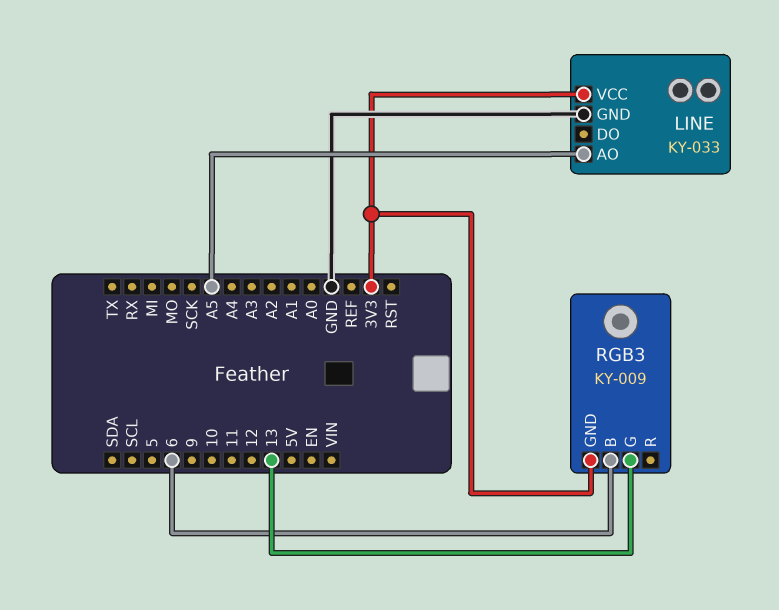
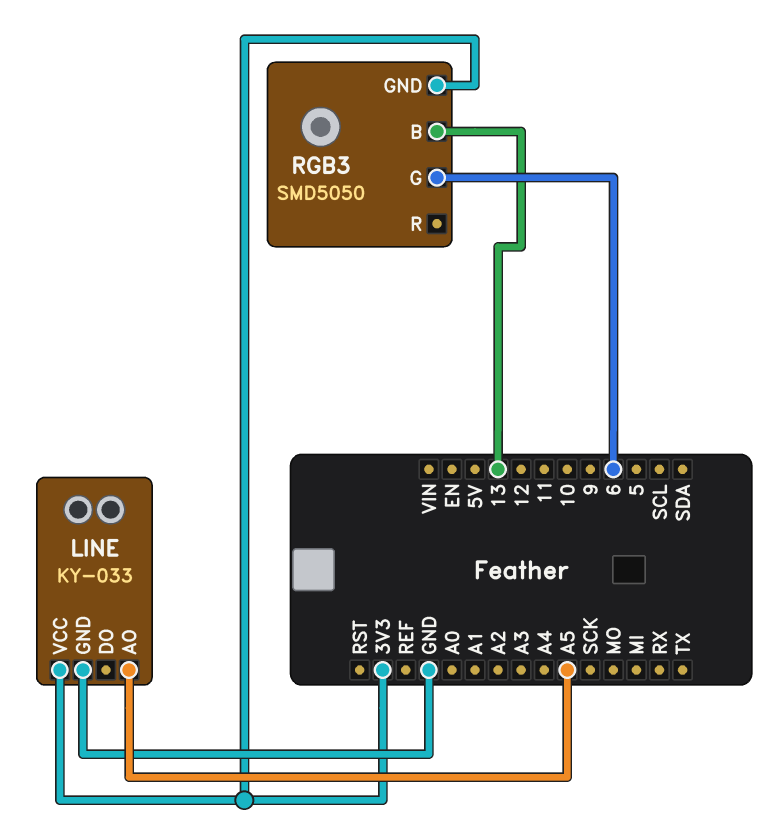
RGB3: KY-009 -> SMD5050
RGB3 pin B: 6 -> 13
RGB3 pin G: 13 -> 6

